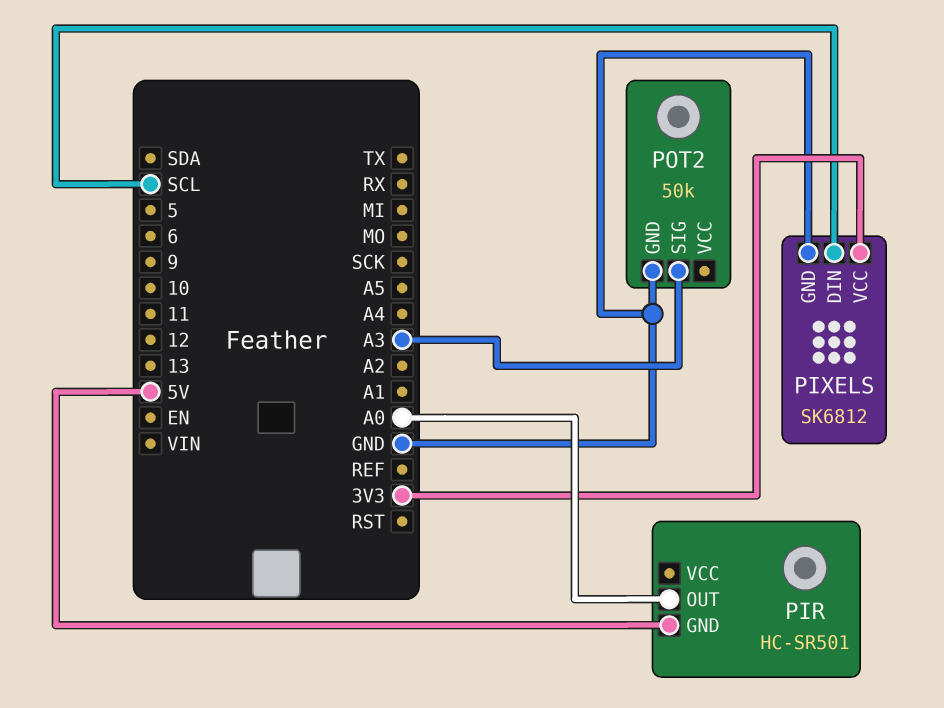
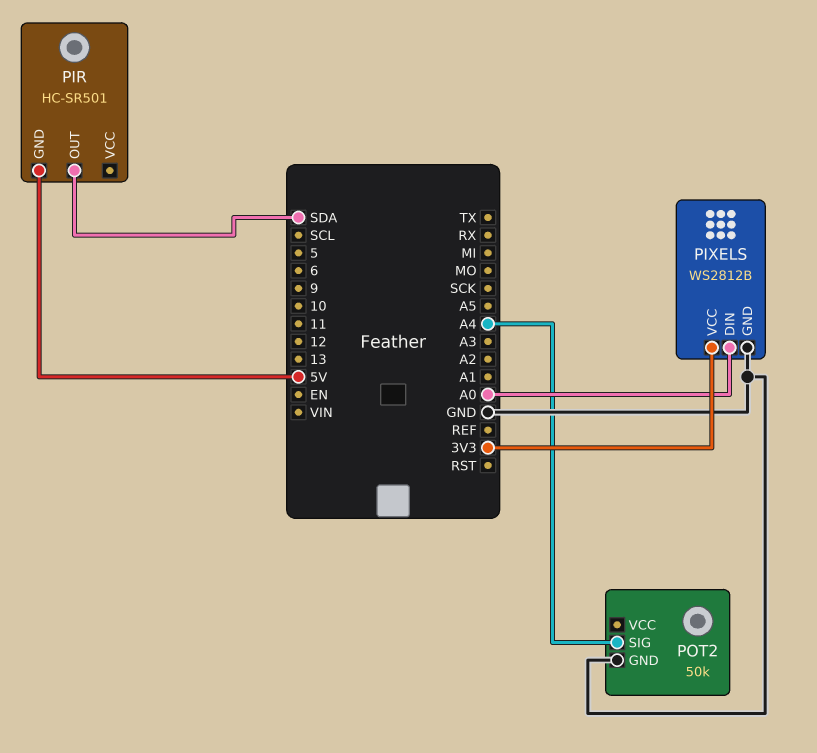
PIR pin OUT: A0 -> SDA
PIXELS: SK6812 -> WS2812B
PIXELS pin DIN: SCL -> A0
POT2 pin SIG: A3 -> A4

